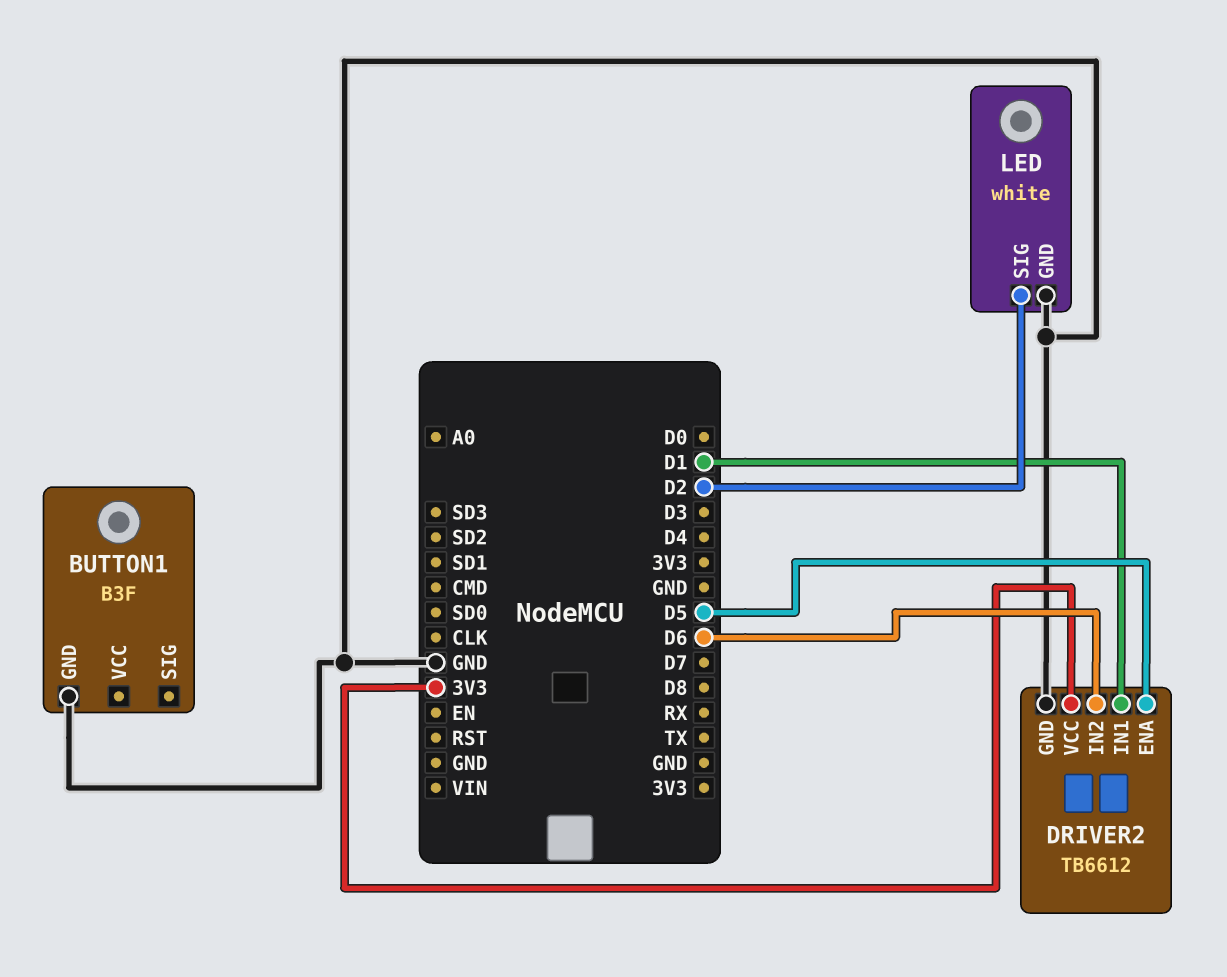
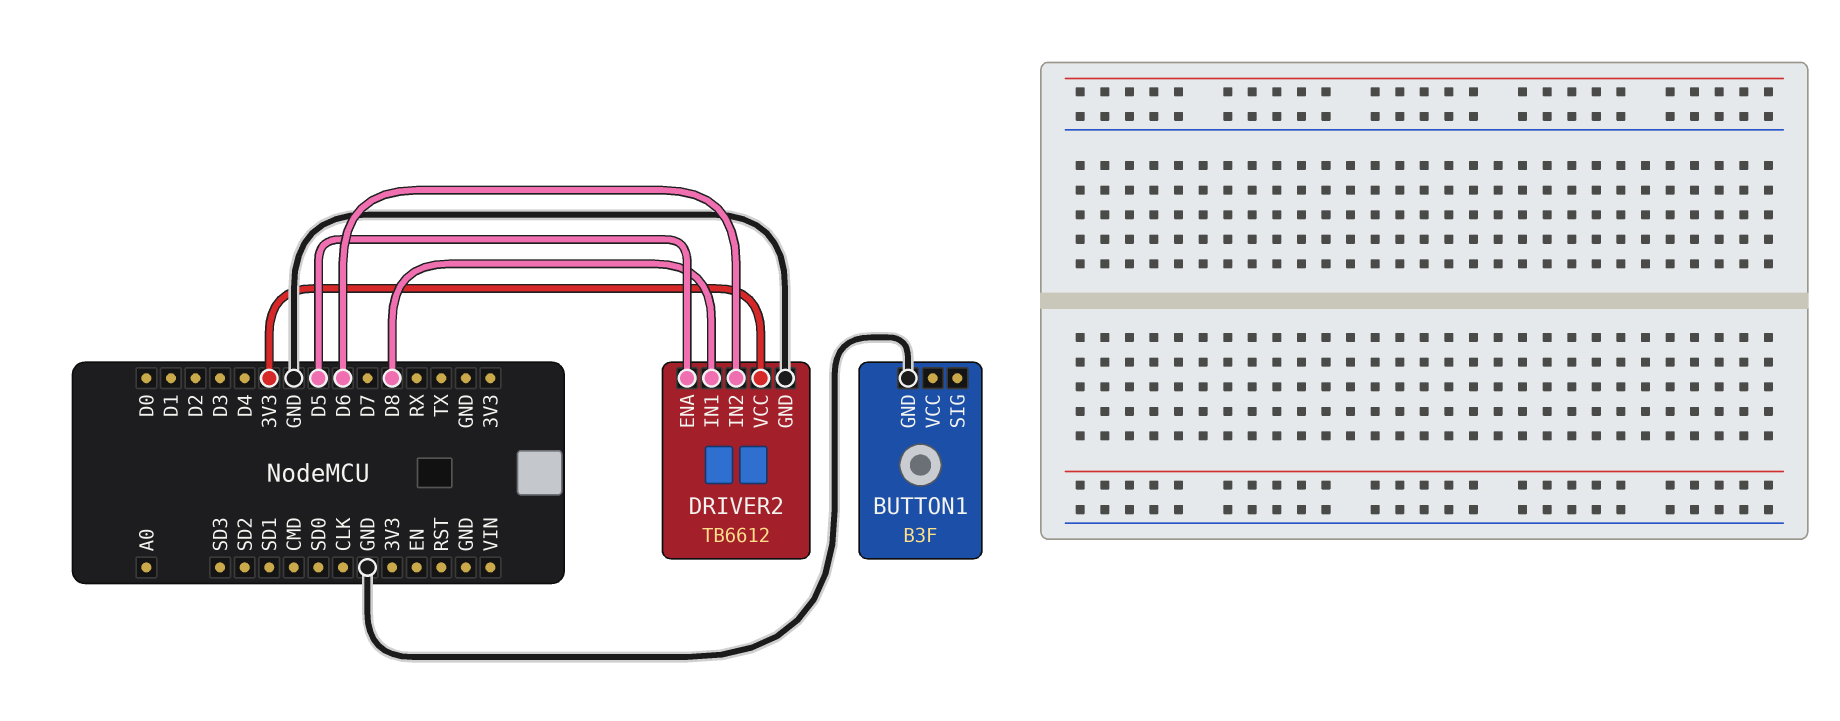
DRIVER2 pin IN1: D1 -> D8
LED: white -> none
LED pin GND: GND -> none
LED pin SIG: D2 -> none

